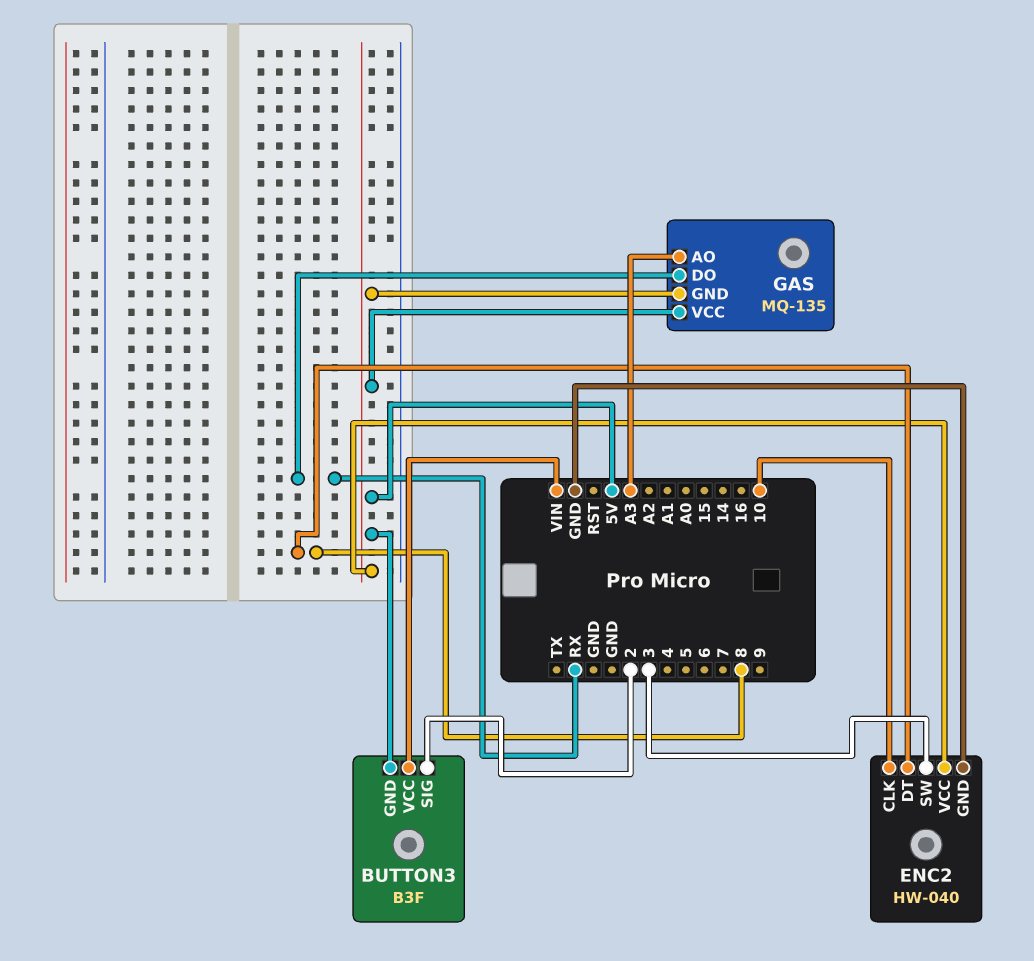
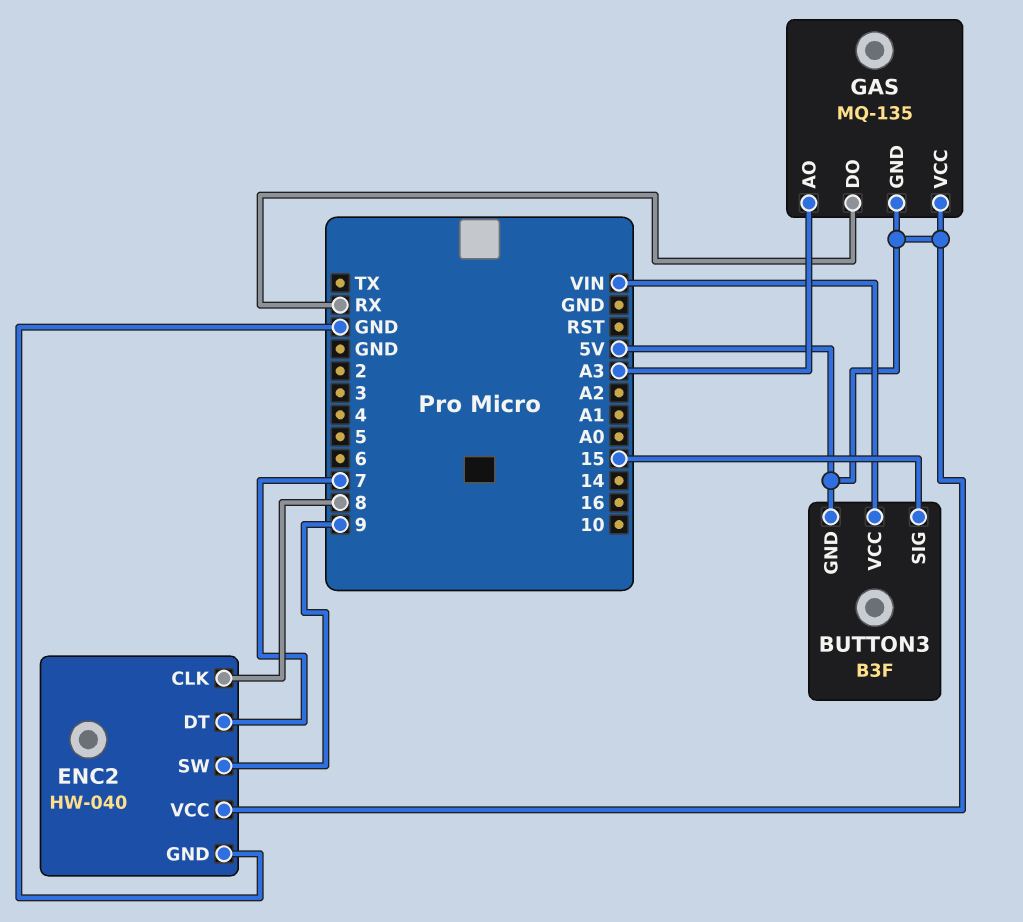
BUTTON3 pin SIG: 2 -> 15
ENC2 pin CLK: 10 -> 8
ENC2 pin DT: 8 -> 7
ENC2 pin SW: 3 -> 9

